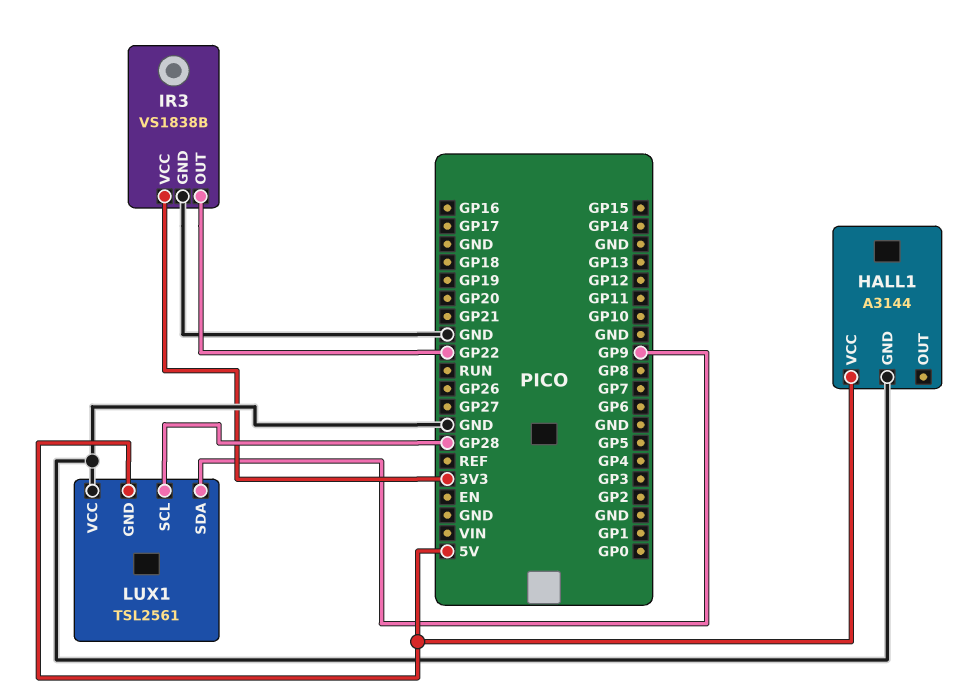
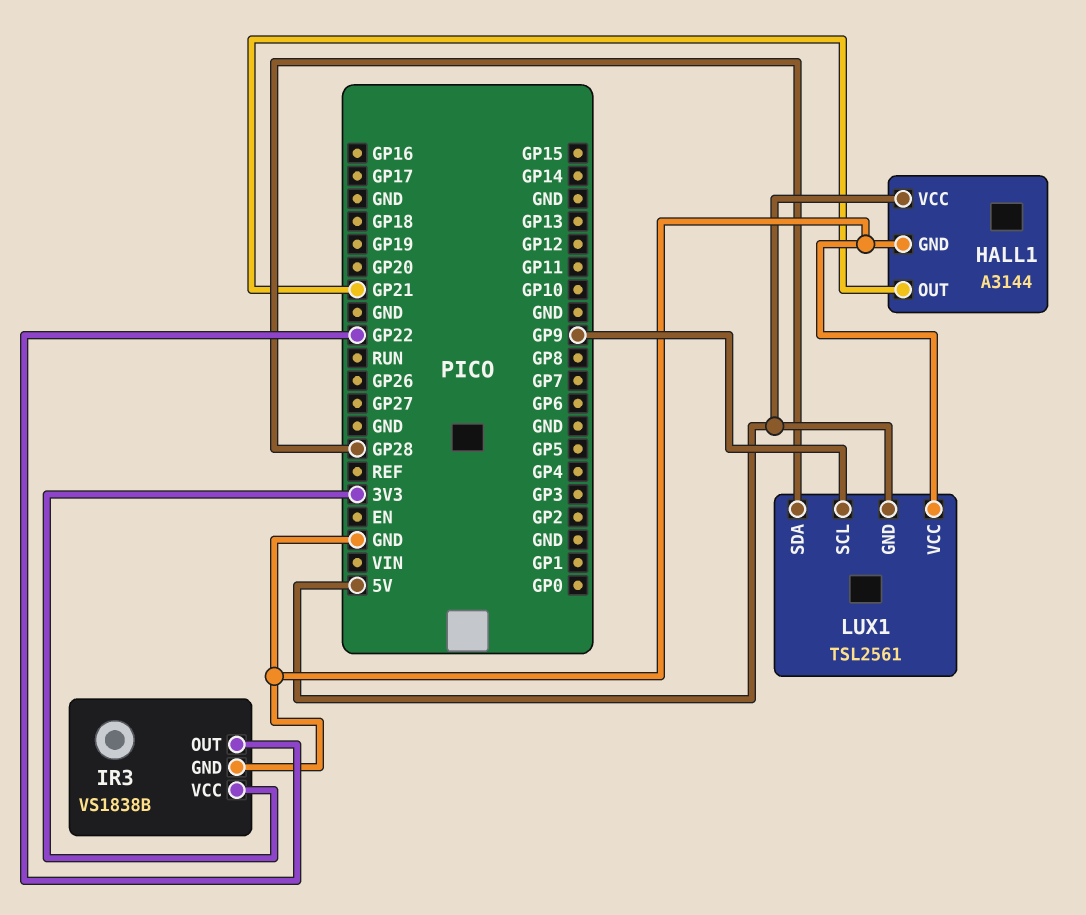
HALL1 pin OUT: none -> GP21
LUX1 pin SCL: GP28 -> GP9
LUX1 pin SDA: GP9 -> GP28

